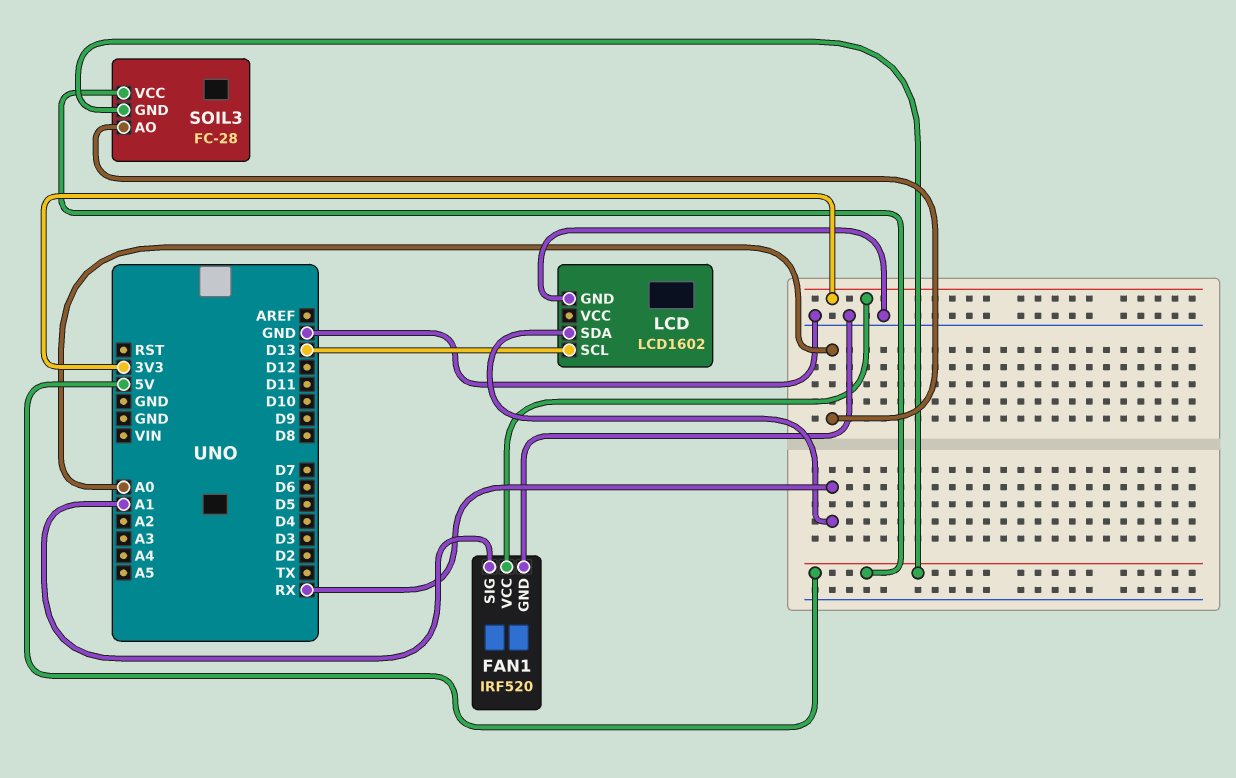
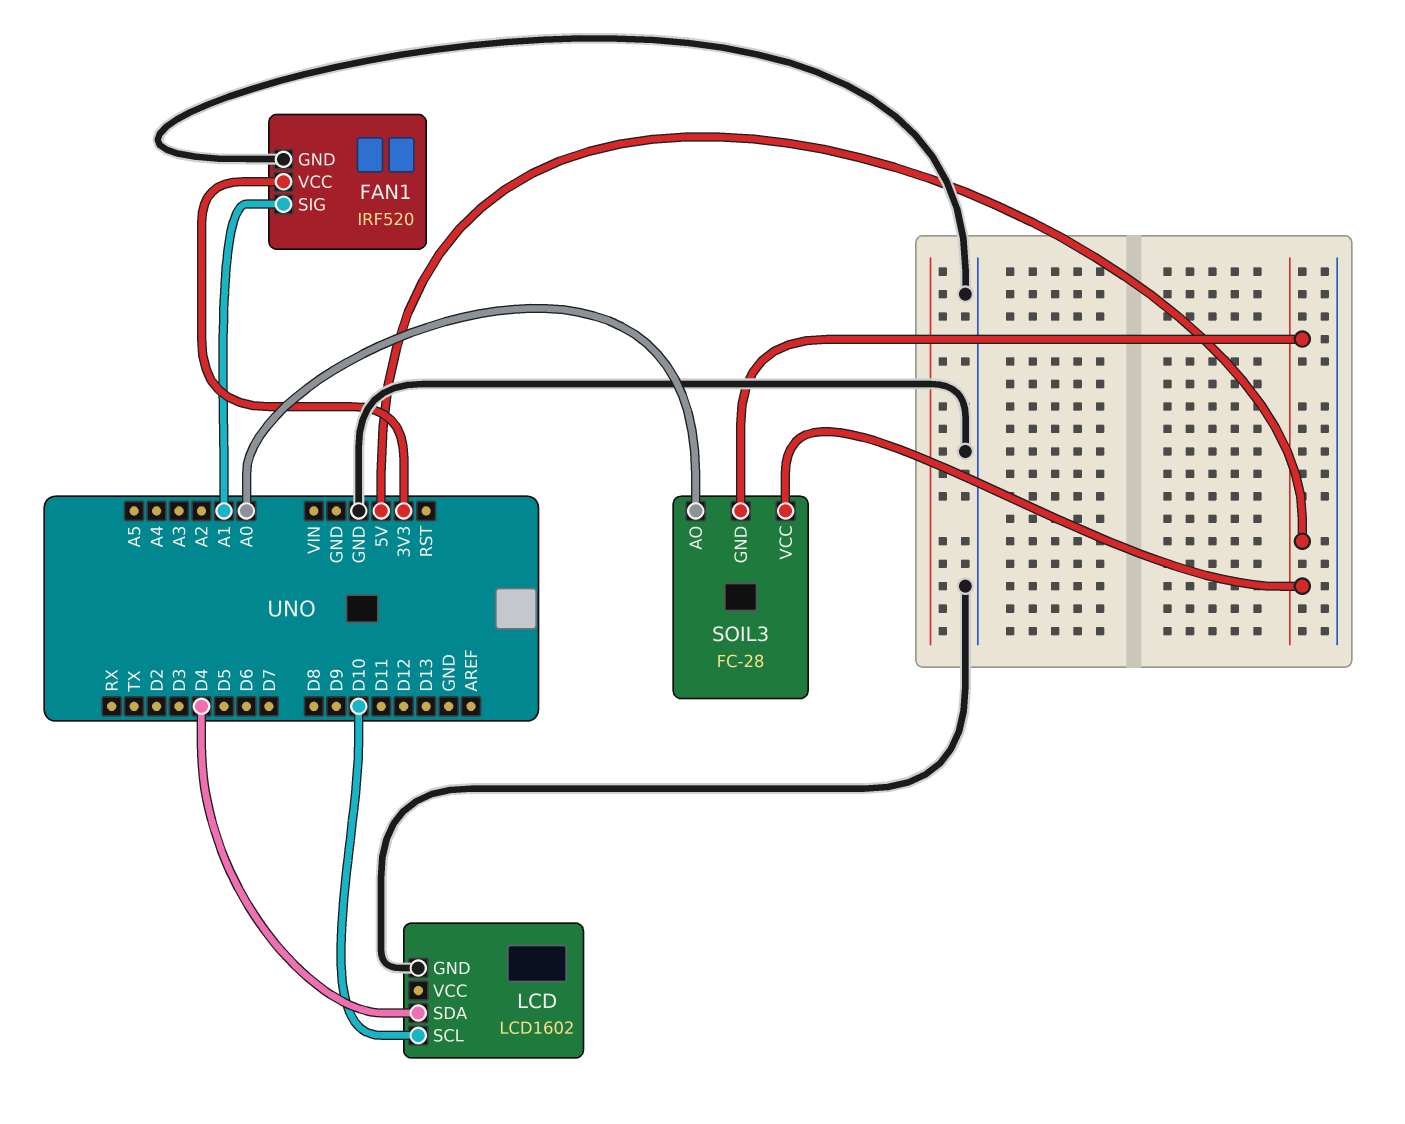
LCD pin SCL: D13 -> D10
LCD pin SDA: RX -> D4

